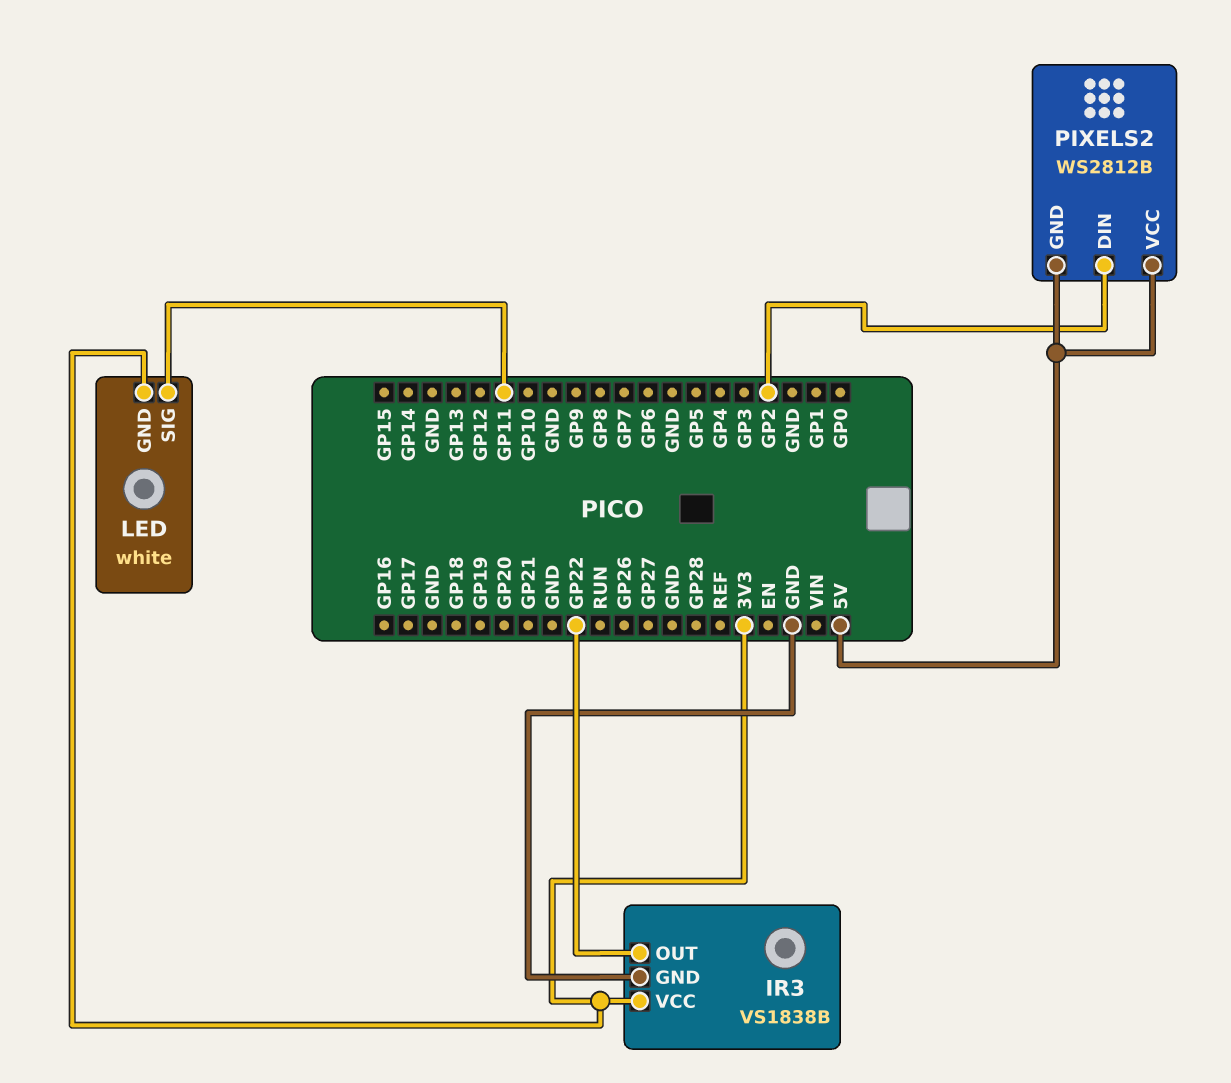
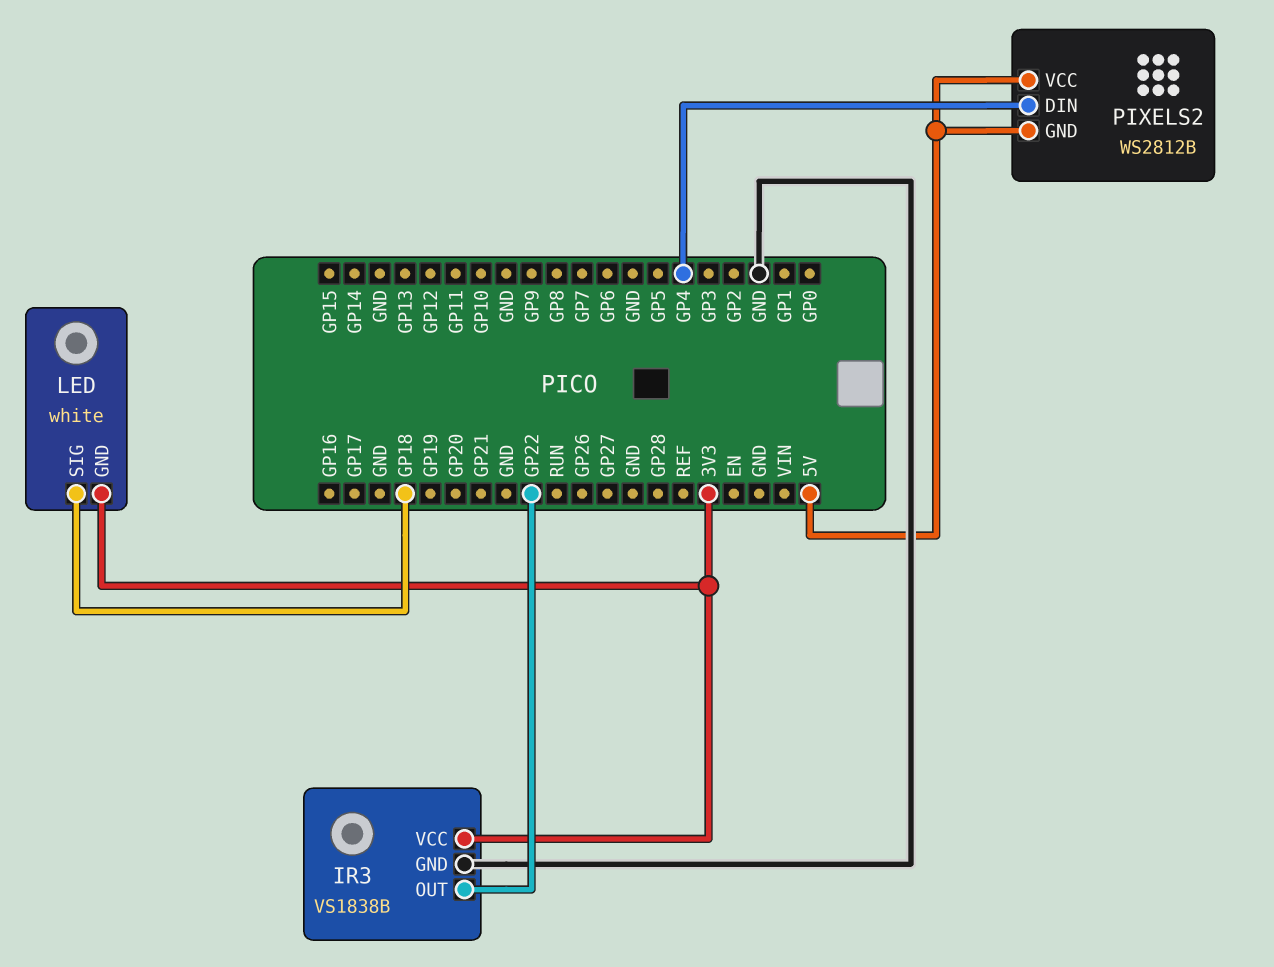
LED pin SIG: GP11 -> GP18
PIXELS2 pin DIN: GP2 -> GP4

